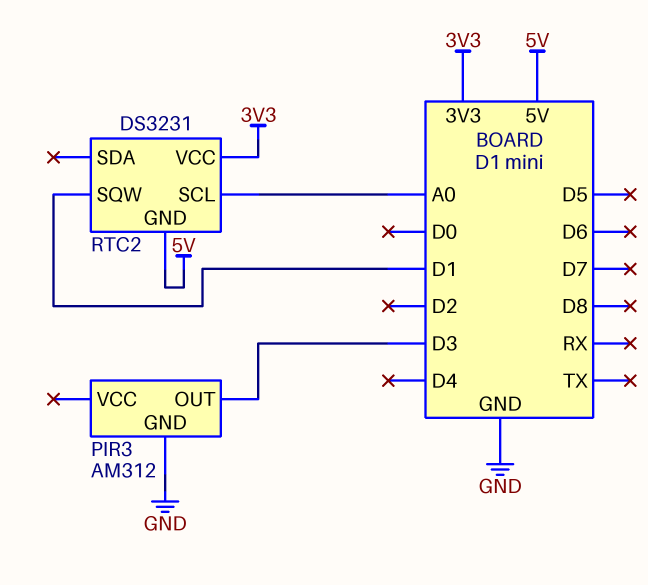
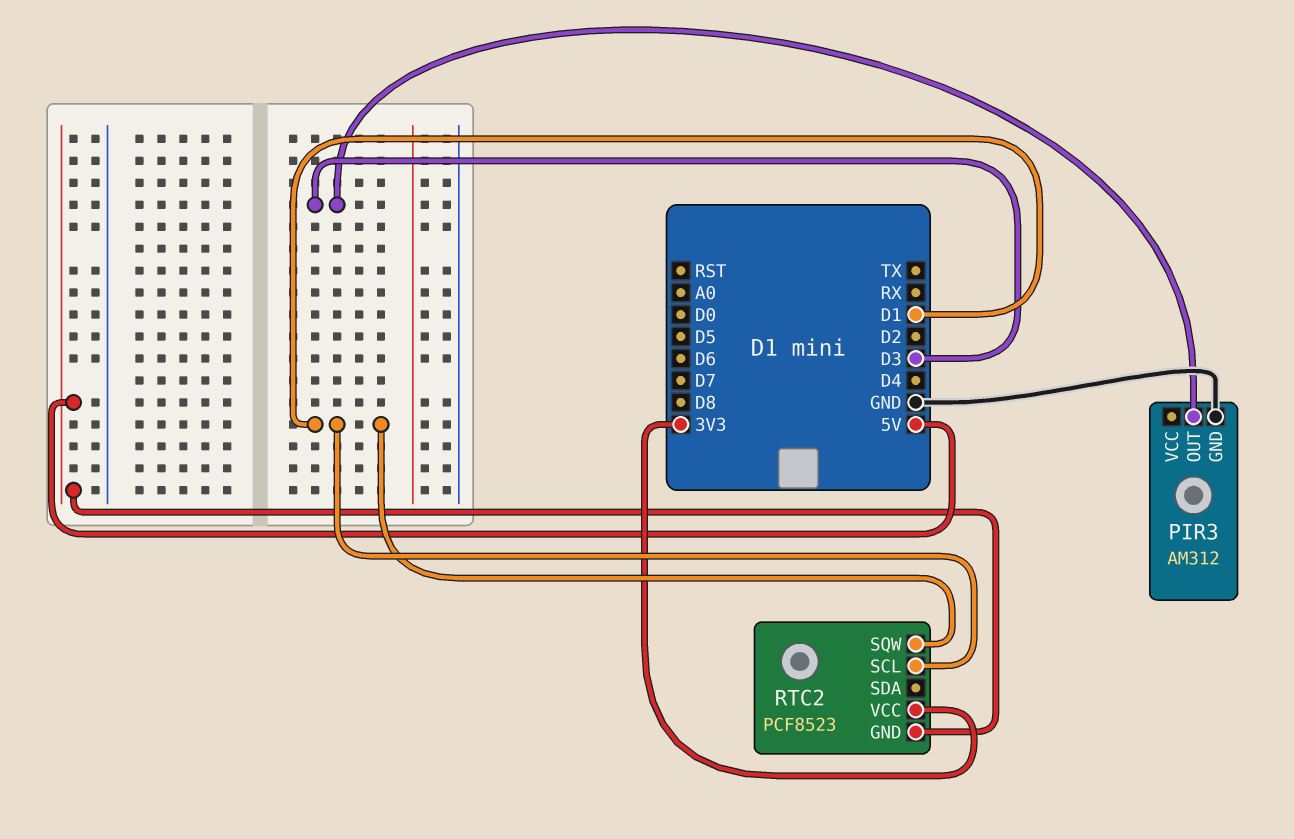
RTC2: DS3231 -> PCF8523
RTC2 pin SCL: A0 -> D1

